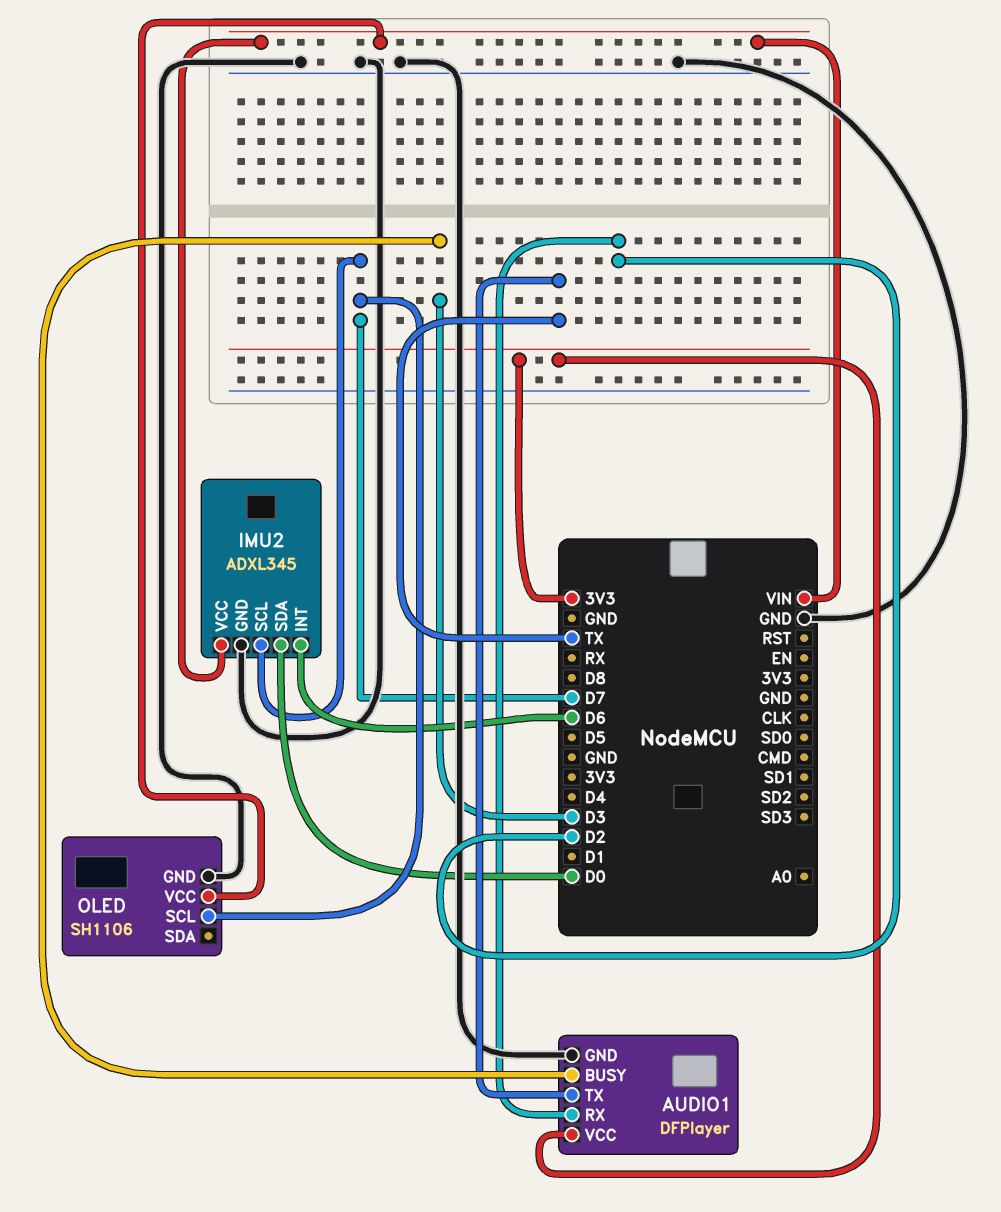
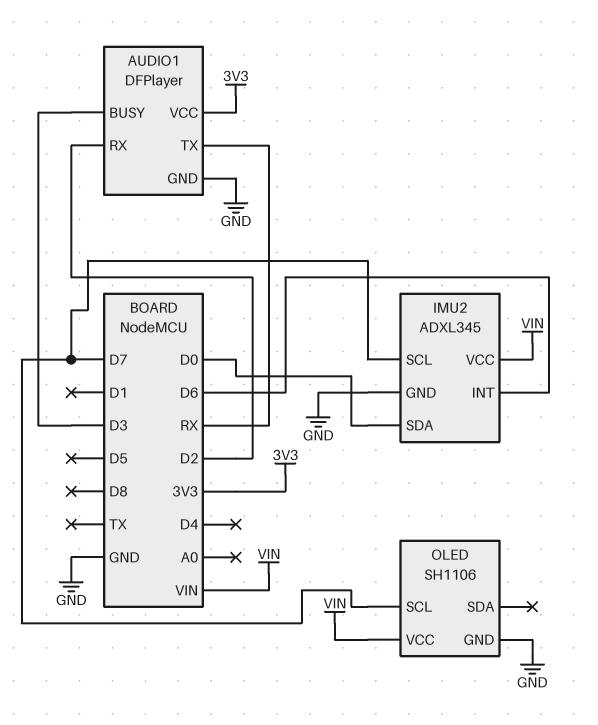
AUDIO1 pin TX: TX -> RX

